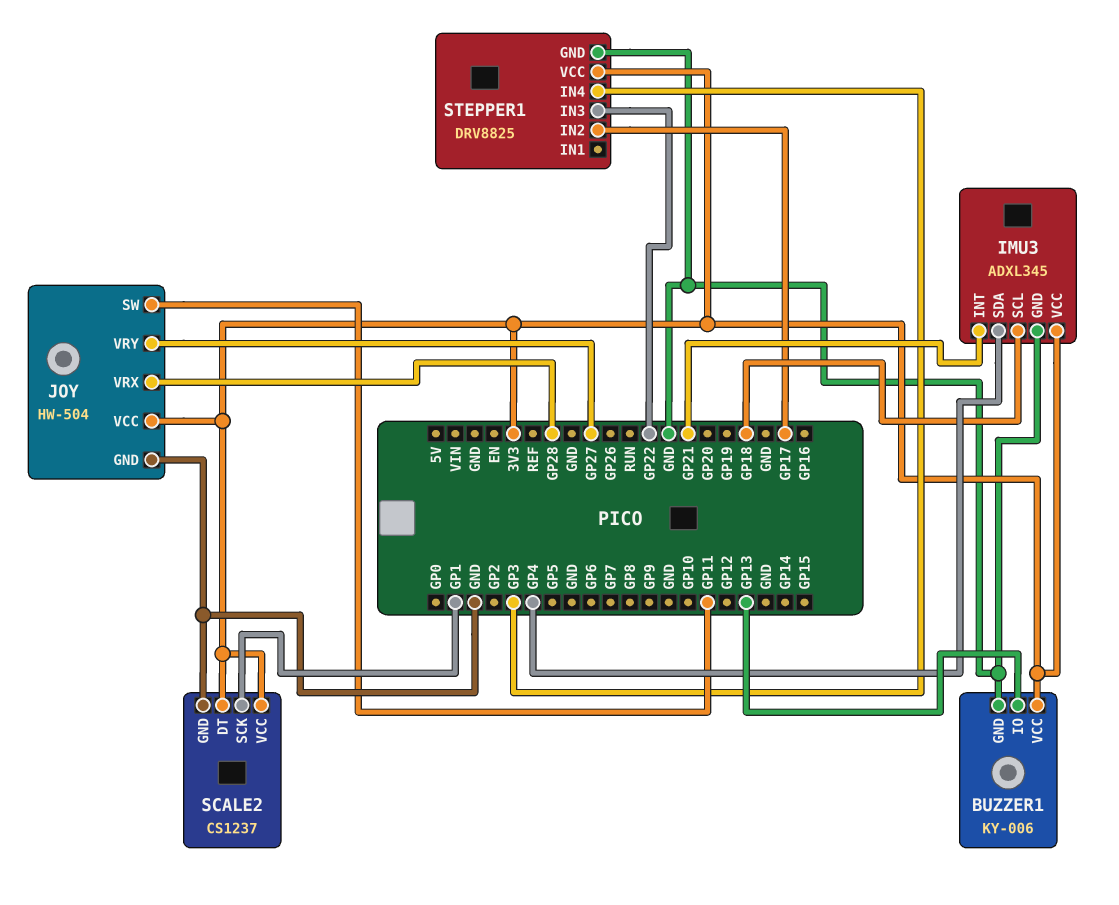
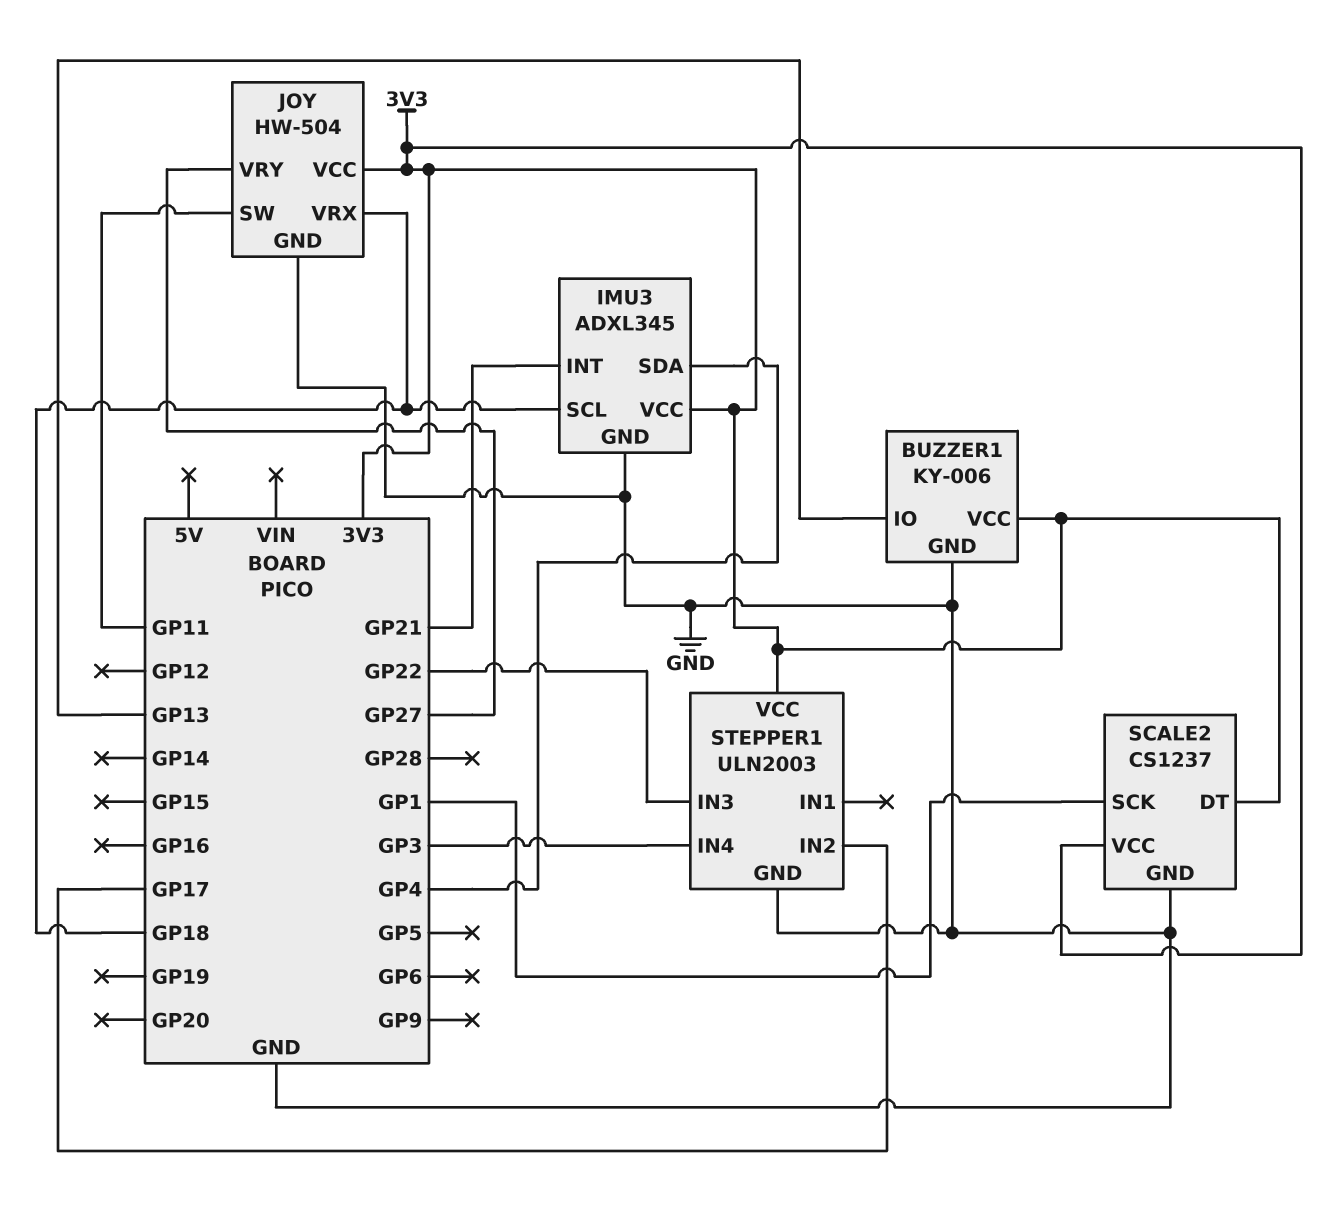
JOY pin VRX: GP28 -> GP18
STEPPER1: DRV8825 -> ULN2003

